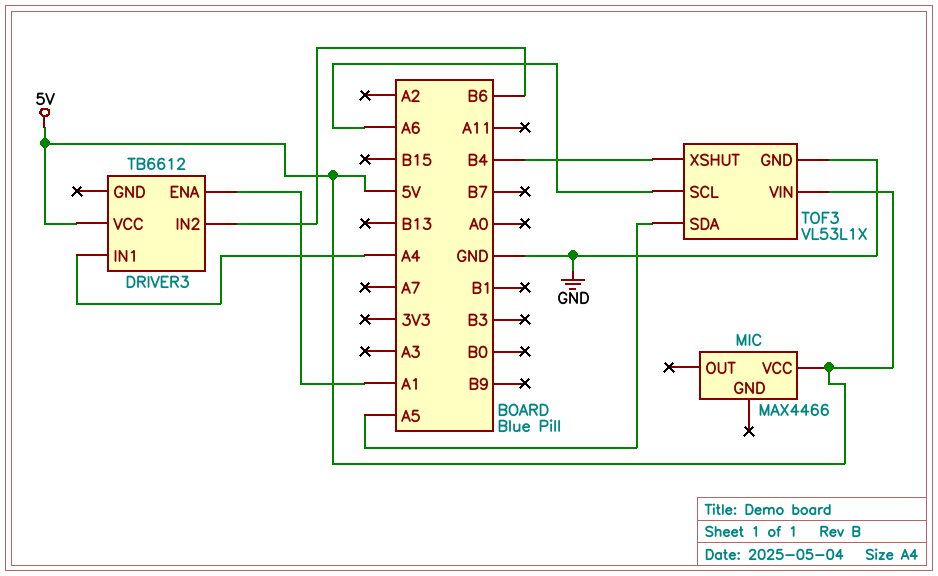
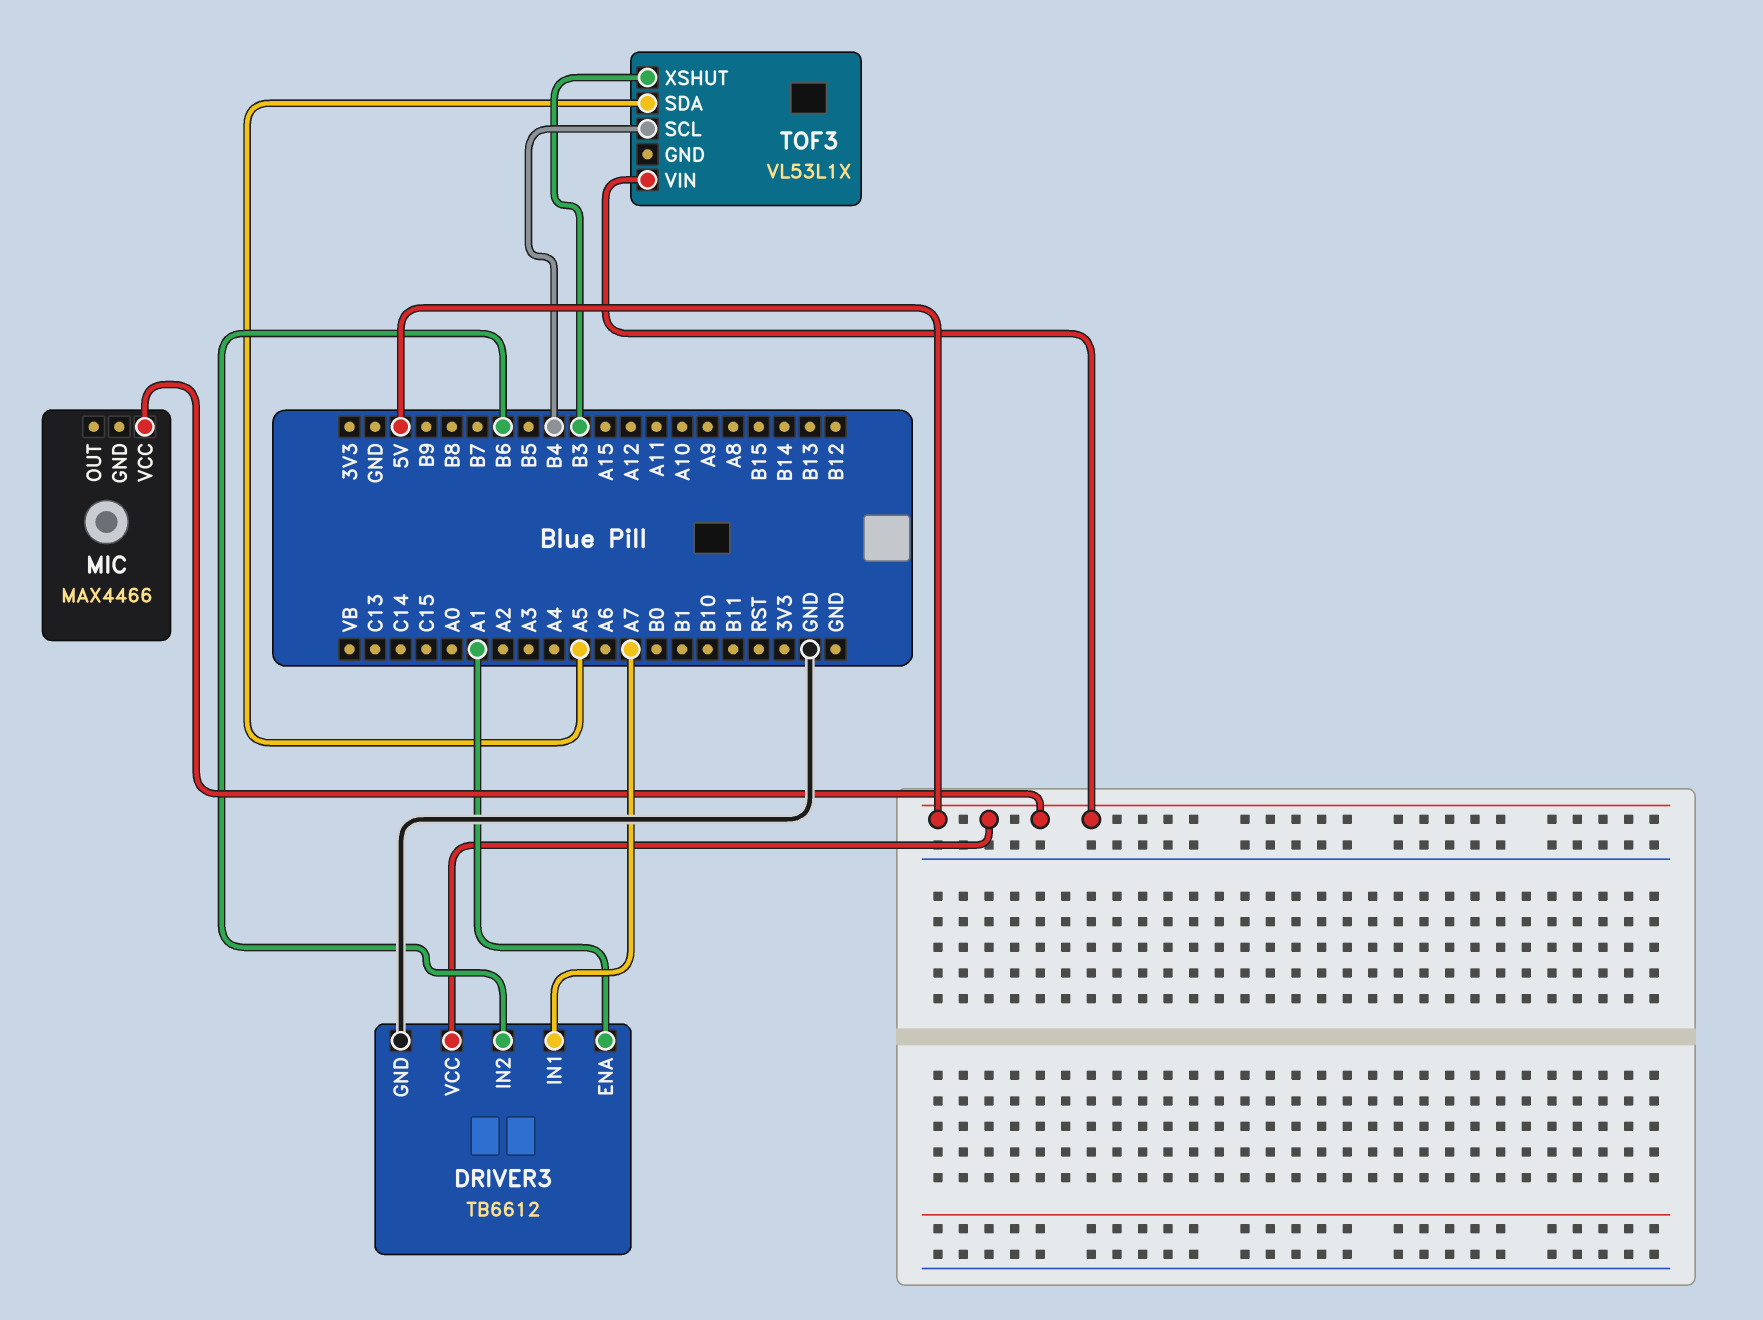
DRIVER3 pin GND: none -> GND
DRIVER3 pin IN1: A4 -> A7
TOF3 pin GND: GND -> none
TOF3 pin SCL: A6 -> B4
TOF3 pin XSHUT: B4 -> B3

